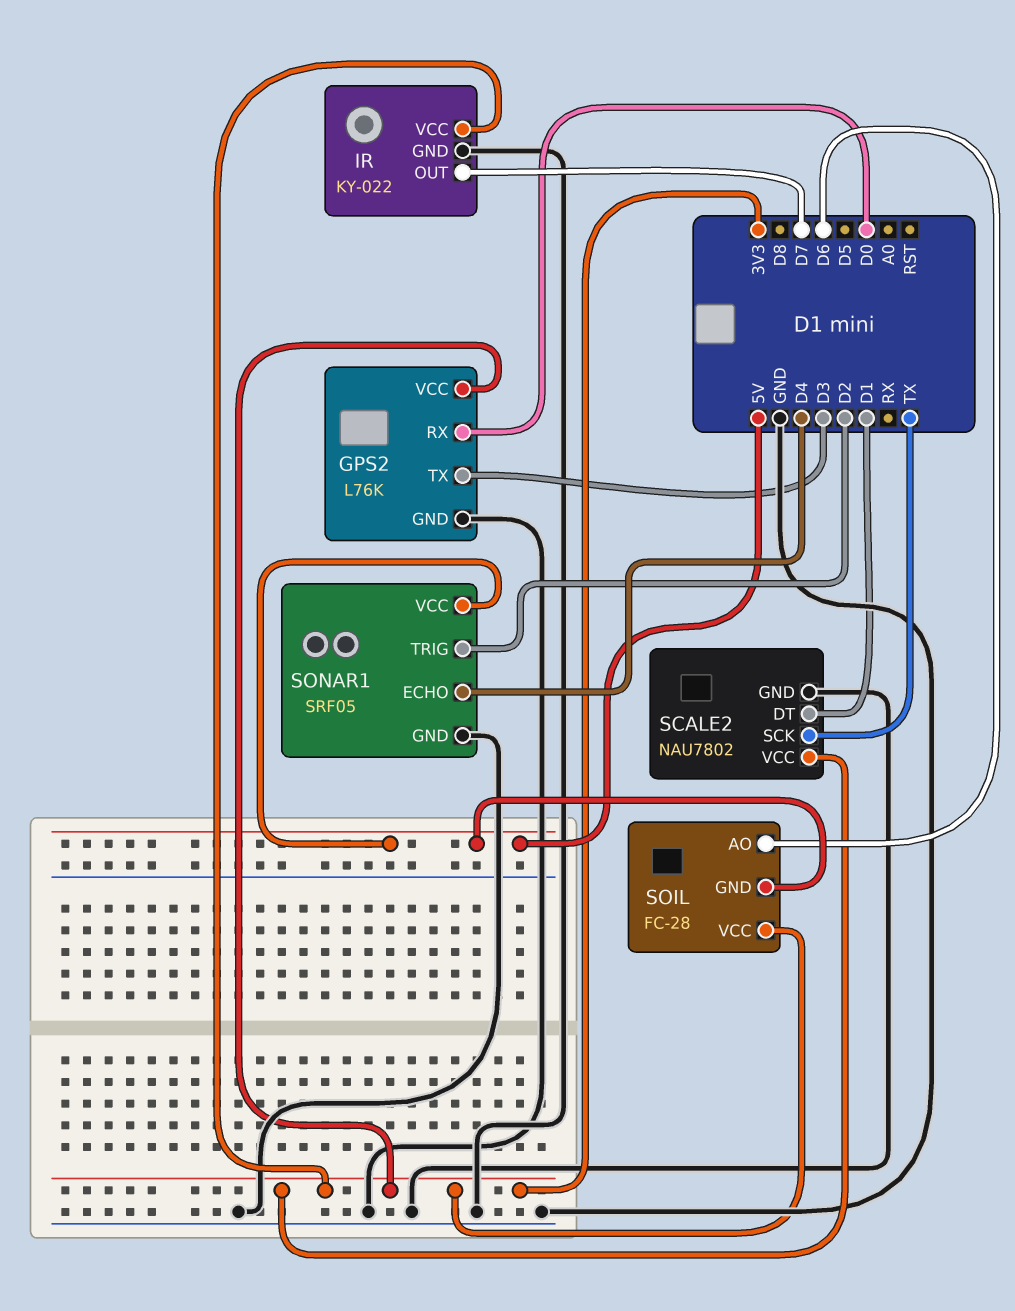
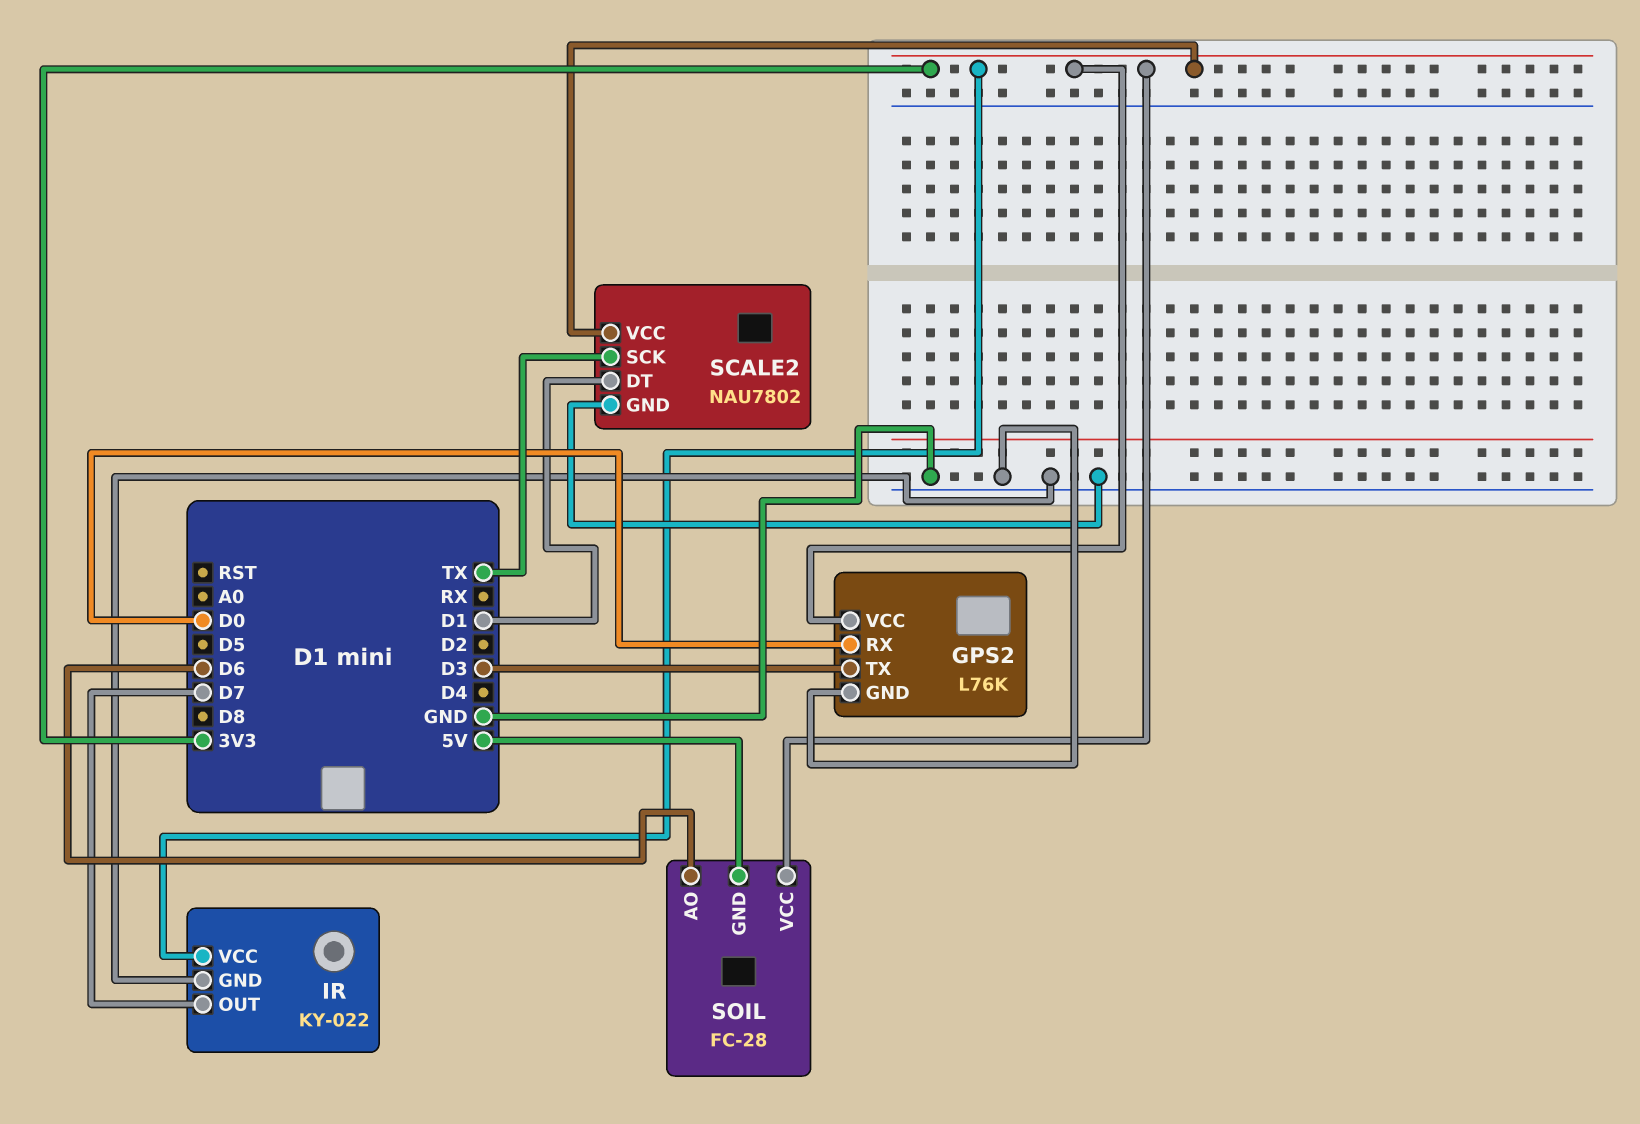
SONAR1: SRF05 -> none
SONAR1 pin ECHO: D4 -> none
SONAR1 pin GND: GND -> none
SONAR1 pin TRIG: D2 -> none
SONAR1 pin VCC: 5V -> none

